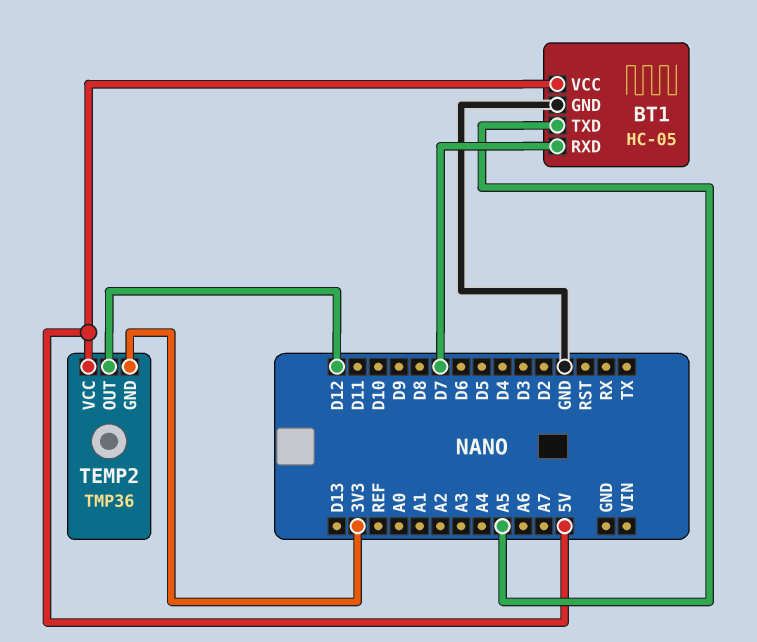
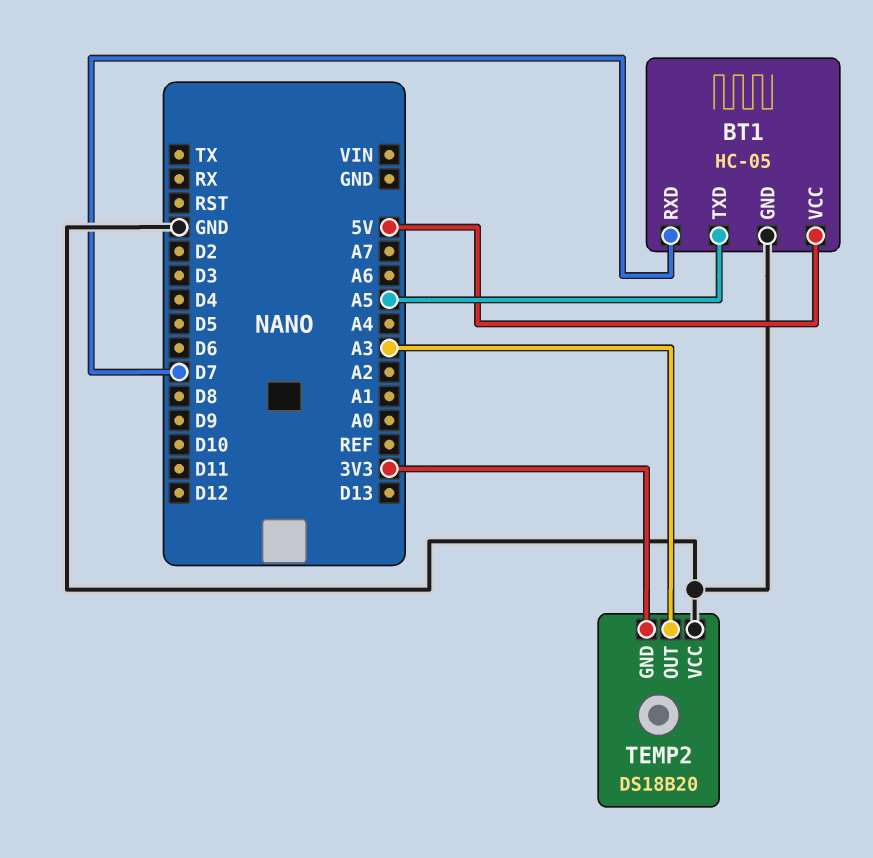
TEMP2: TMP36 -> DS18B20
TEMP2 pin OUT: D12 -> A3
TEMP2 pin VCC: 5V -> GND

